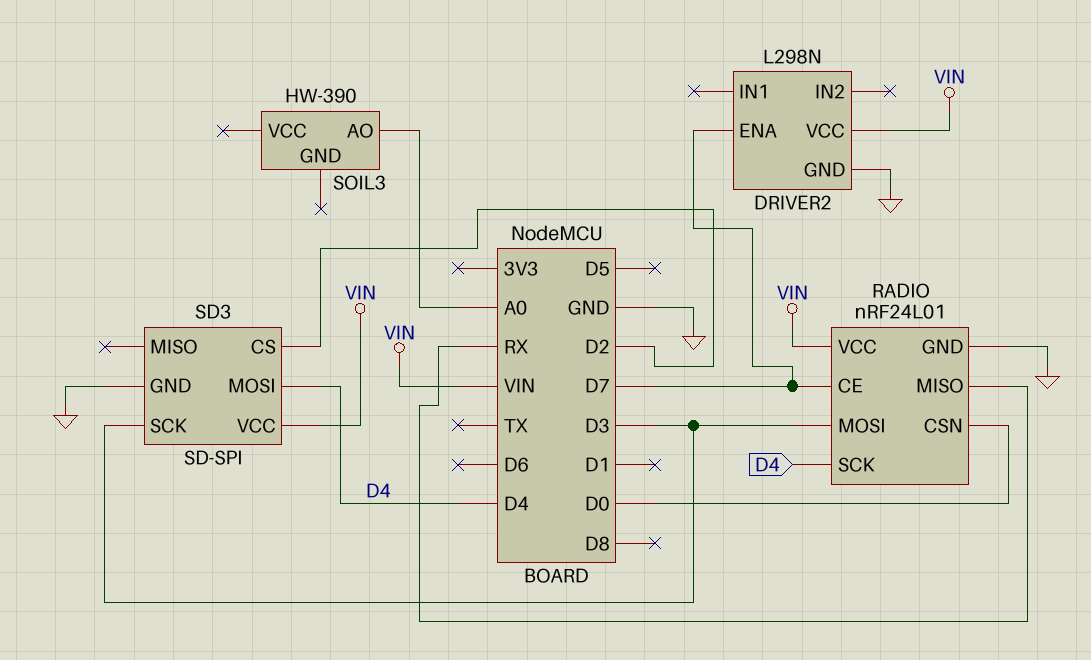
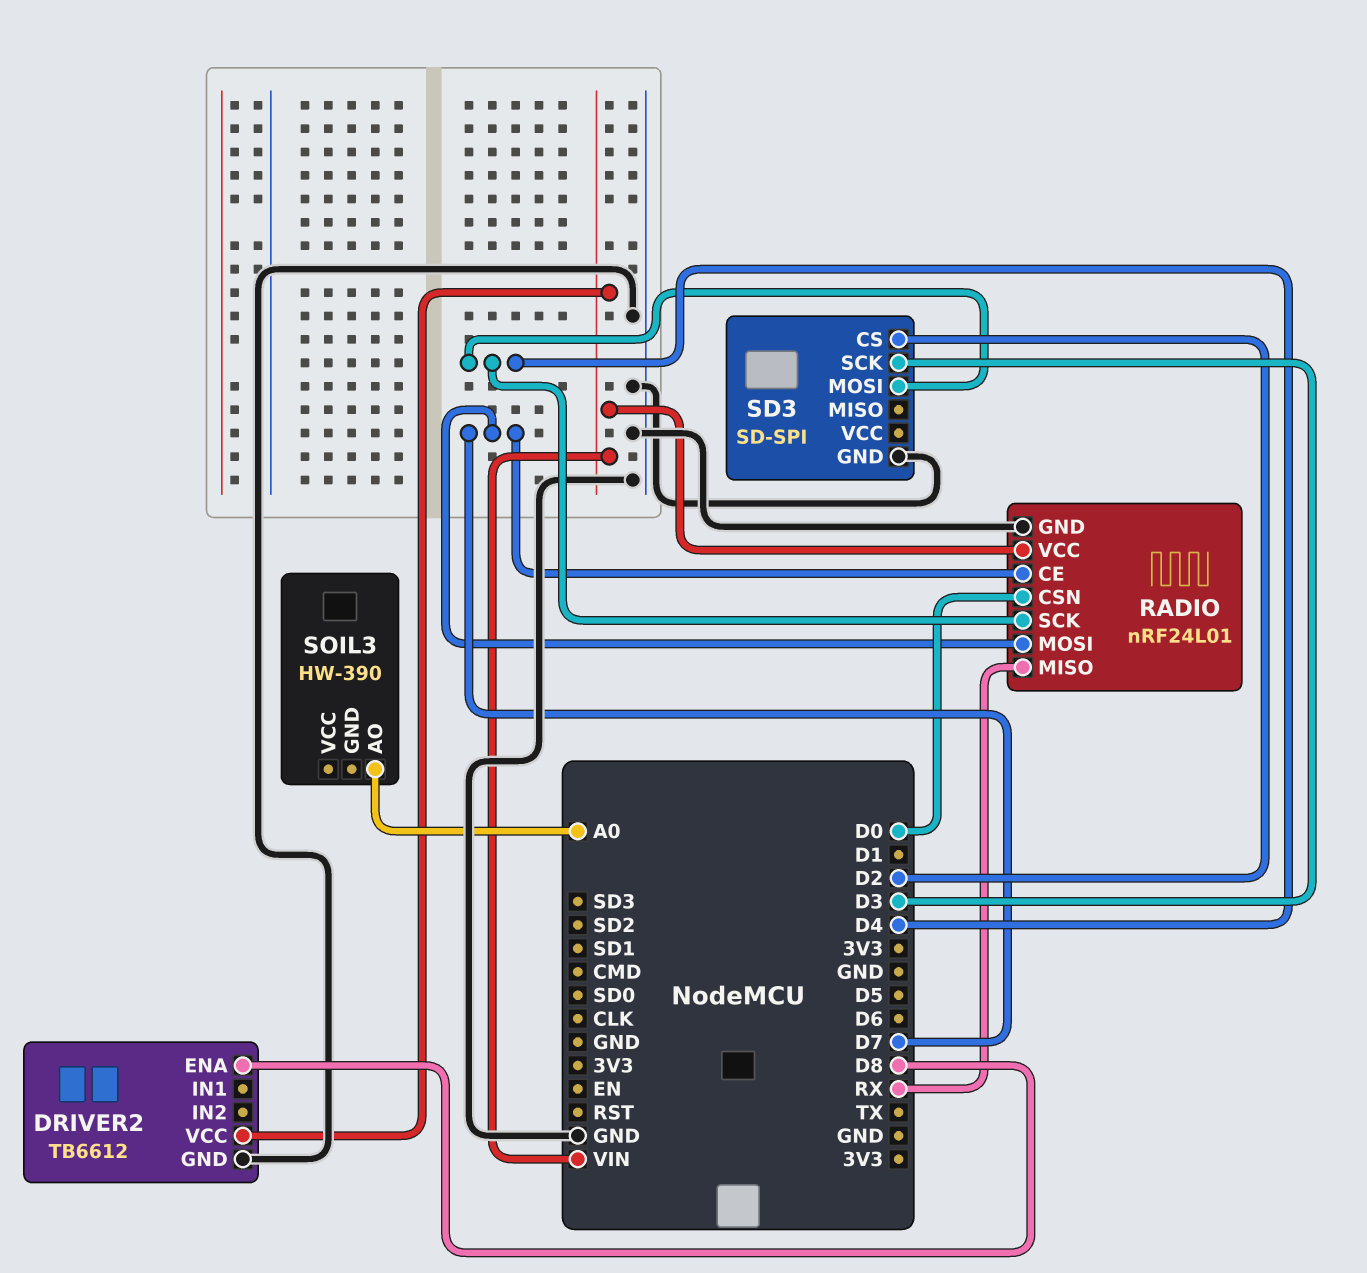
DRIVER2: L298N -> TB6612
DRIVER2 pin ENA: D7 -> D8
RADIO pin MOSI: D3 -> D7
SD3 pin VCC: VIN -> none

